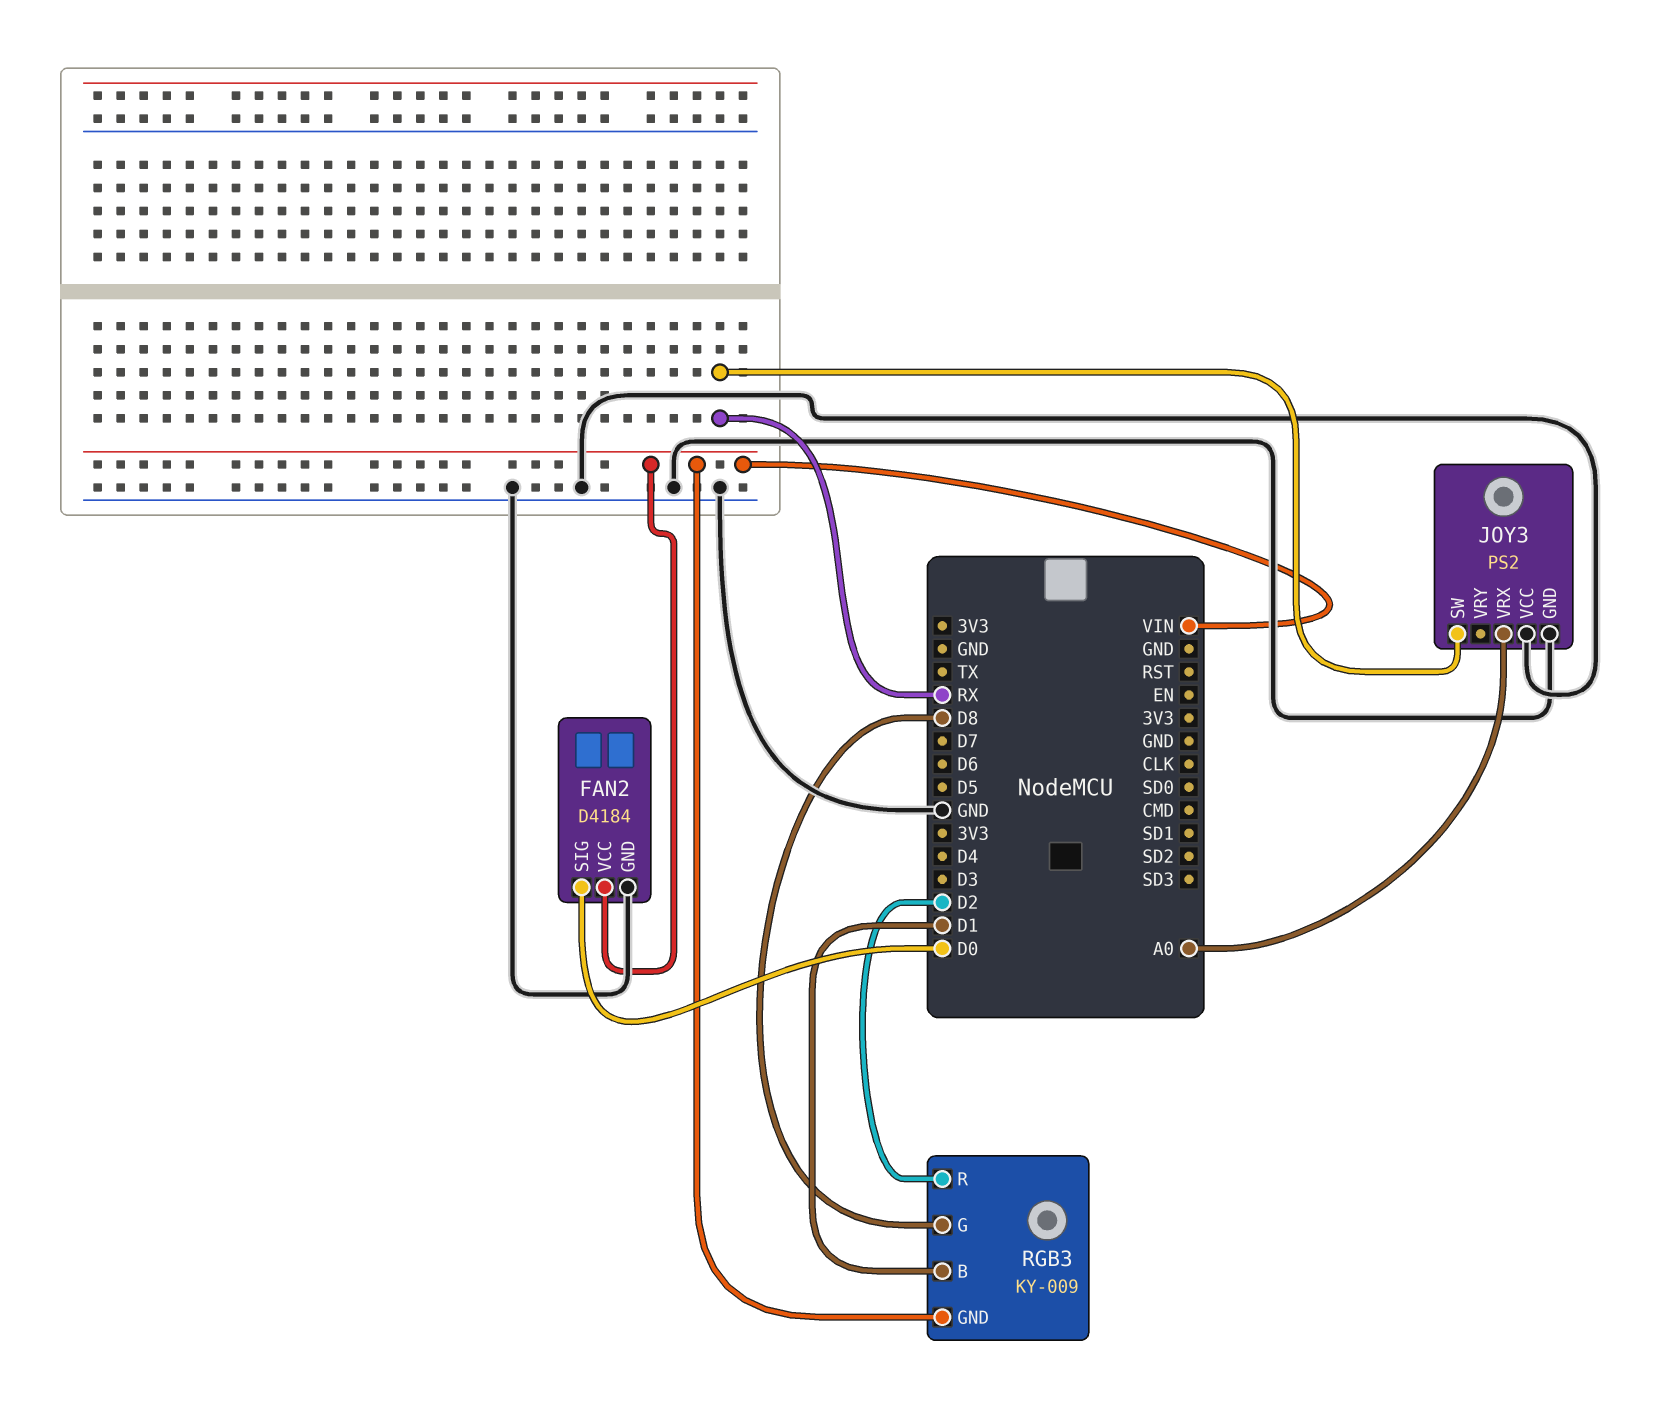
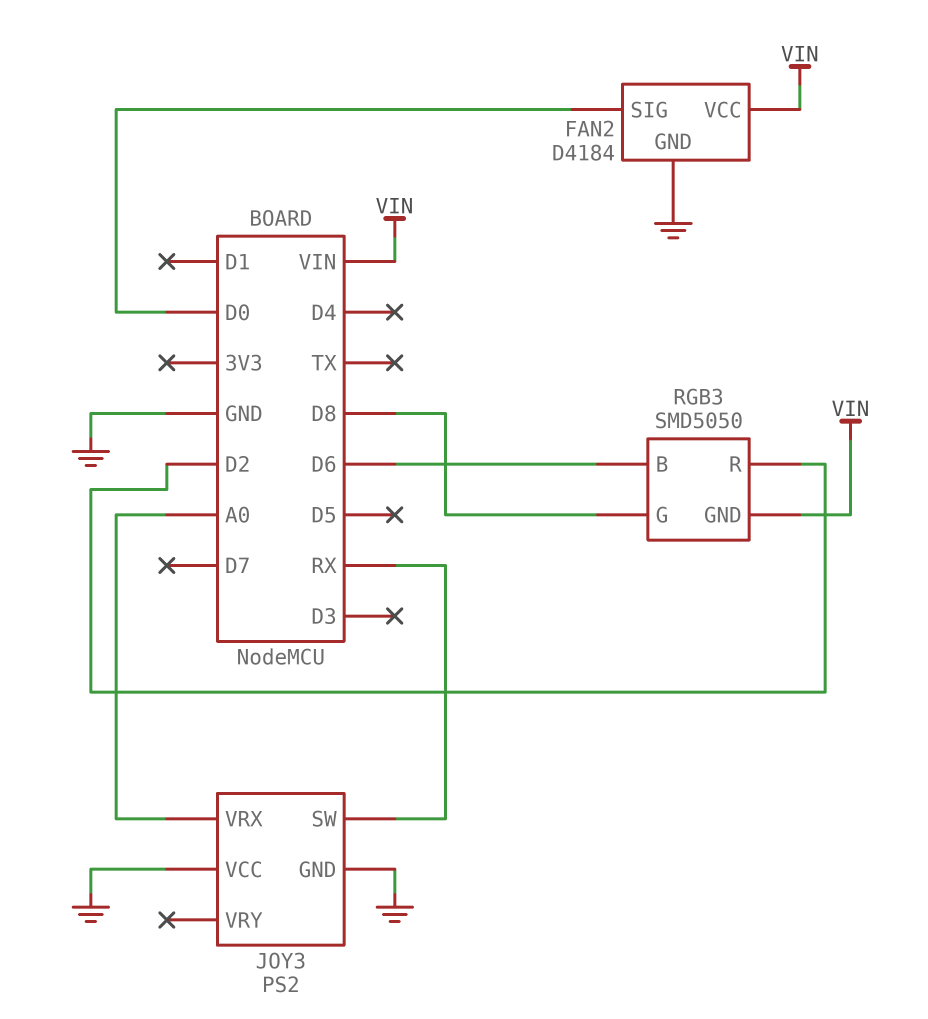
RGB3: KY-009 -> SMD5050
RGB3 pin B: D1 -> D6

